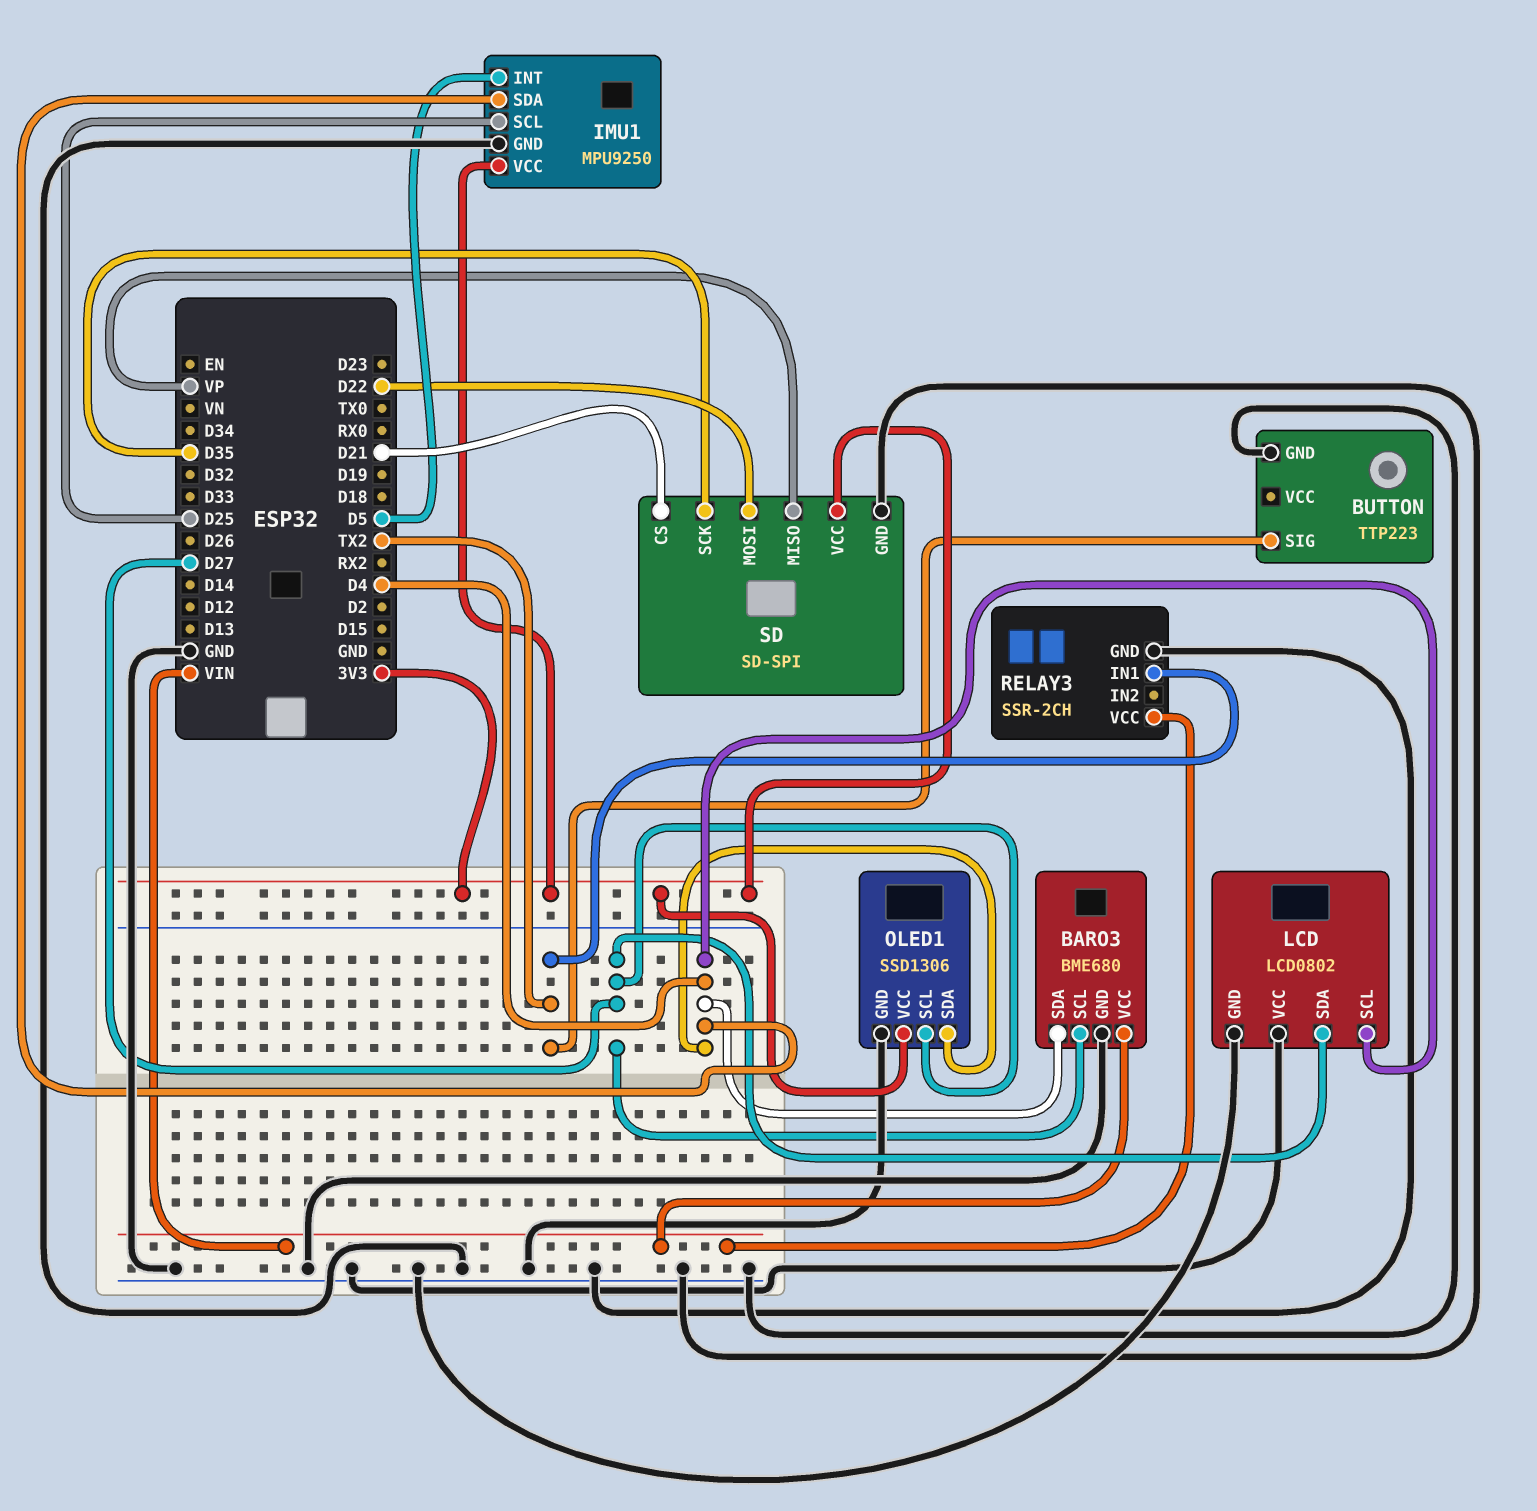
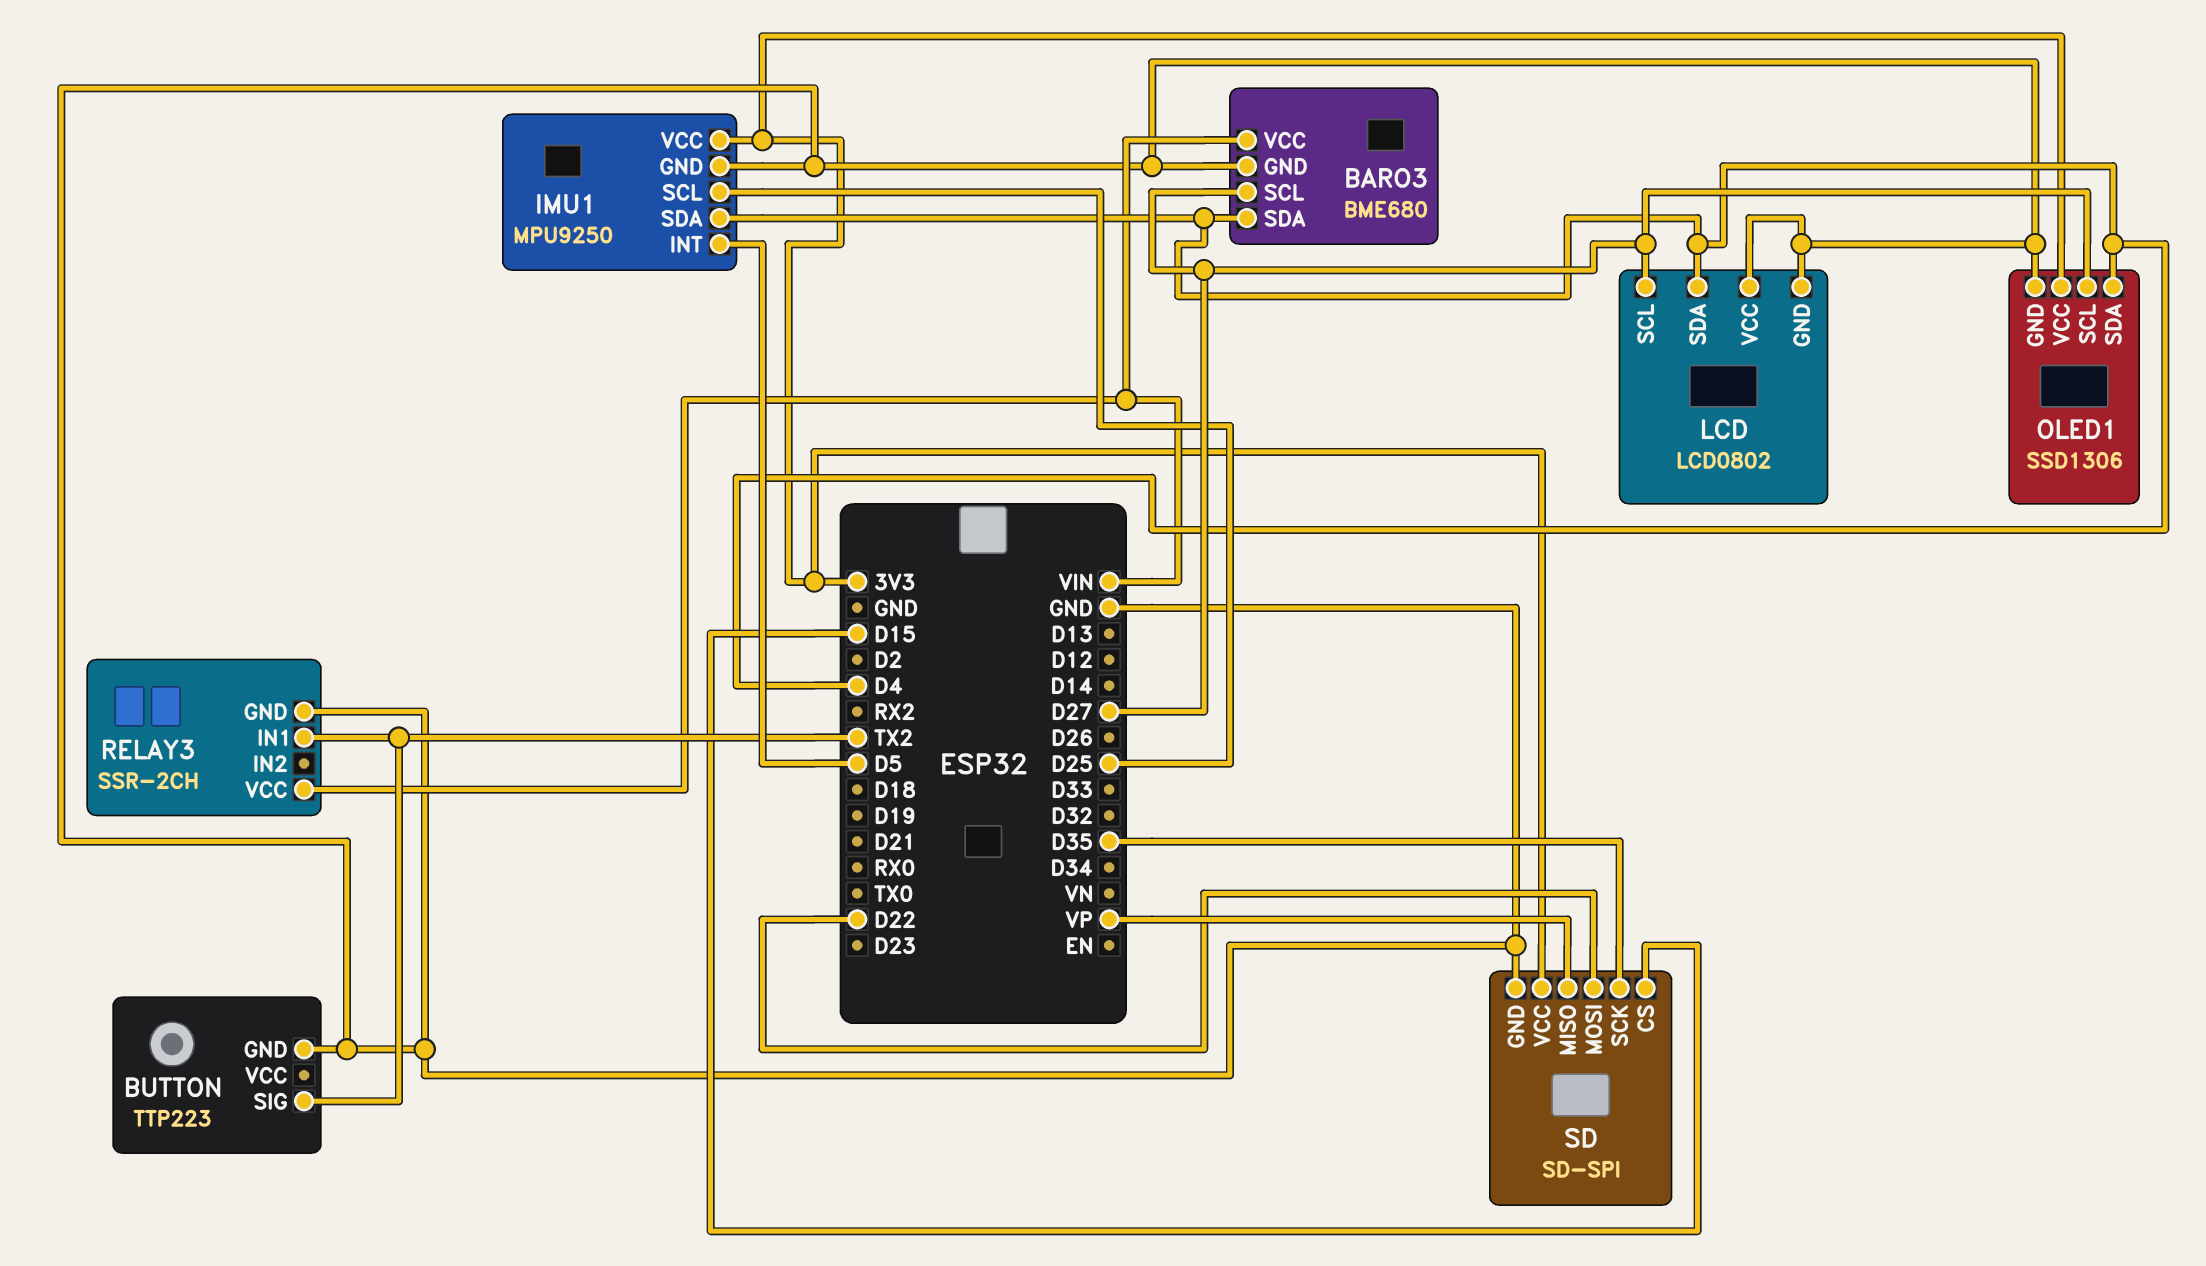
LCD pin SCL: D4 -> D27
LCD pin SDA: D27 -> D4
SD pin CS: D21 -> D15

